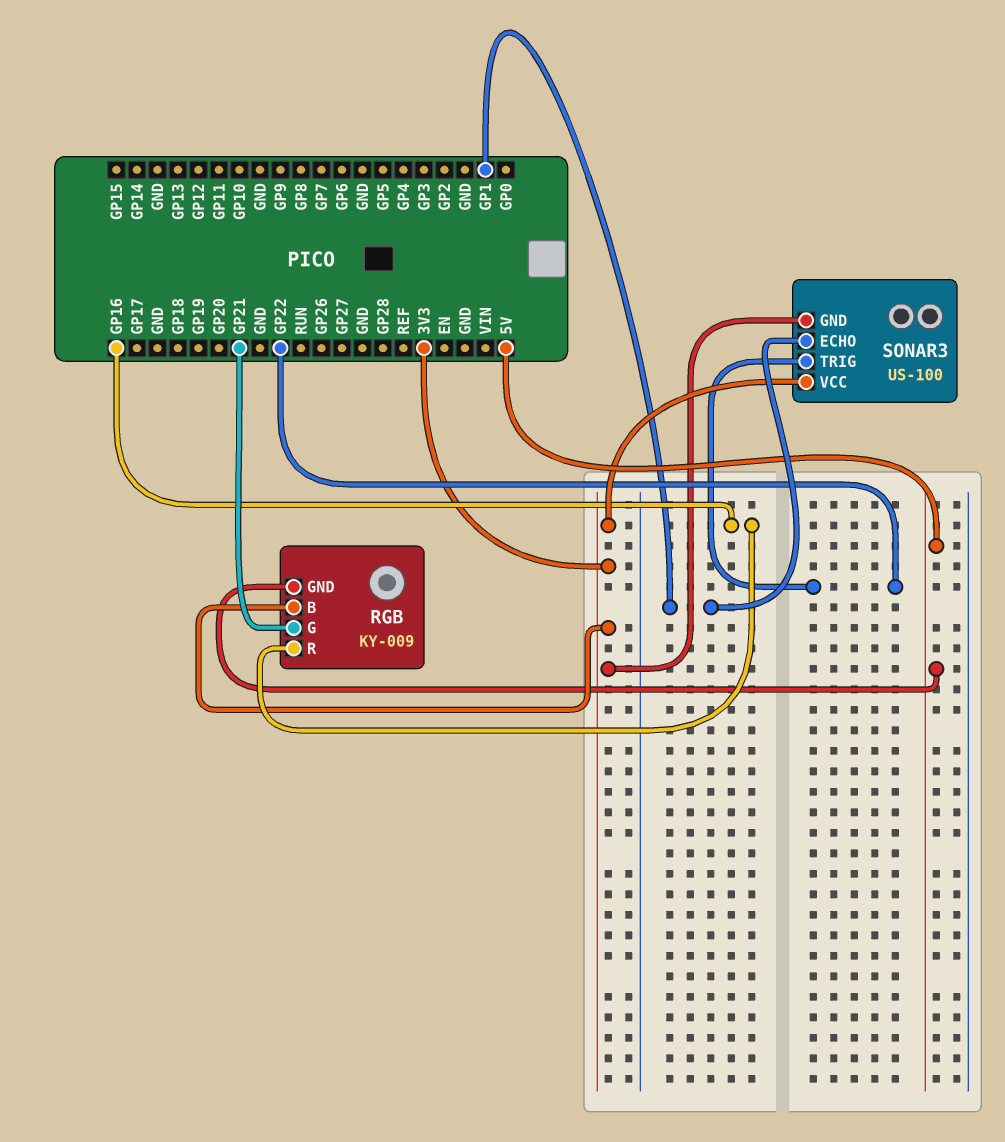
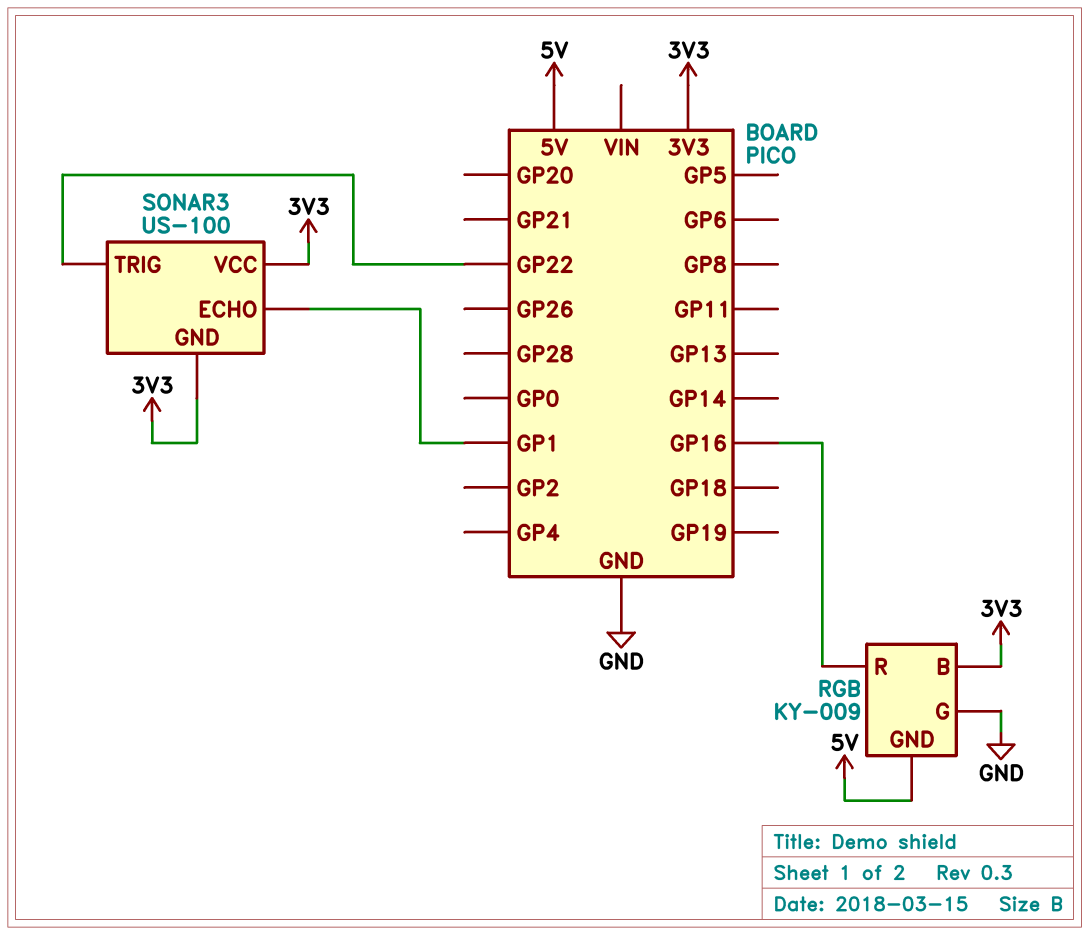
RGB pin G: GP21 -> GND

